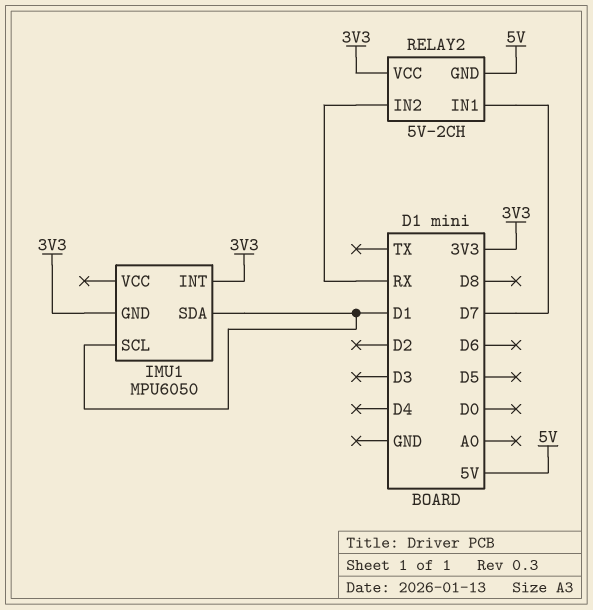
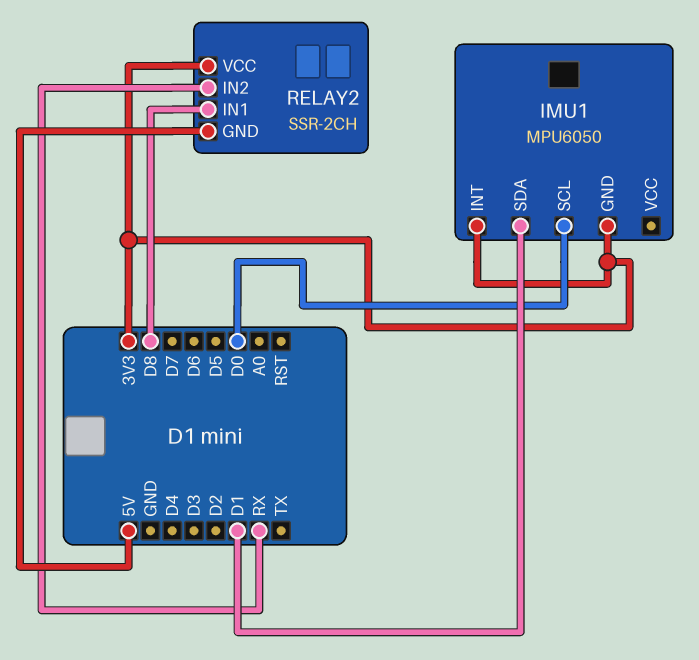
IMU1 pin SCL: D1 -> D0
RELAY2: 5V-2CH -> SSR-2CH
RELAY2 pin IN1: D7 -> D8

